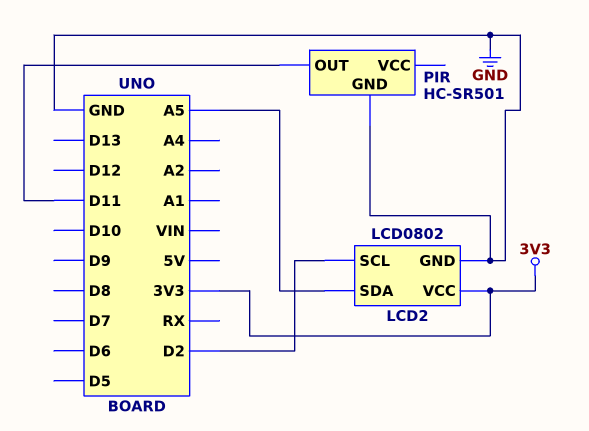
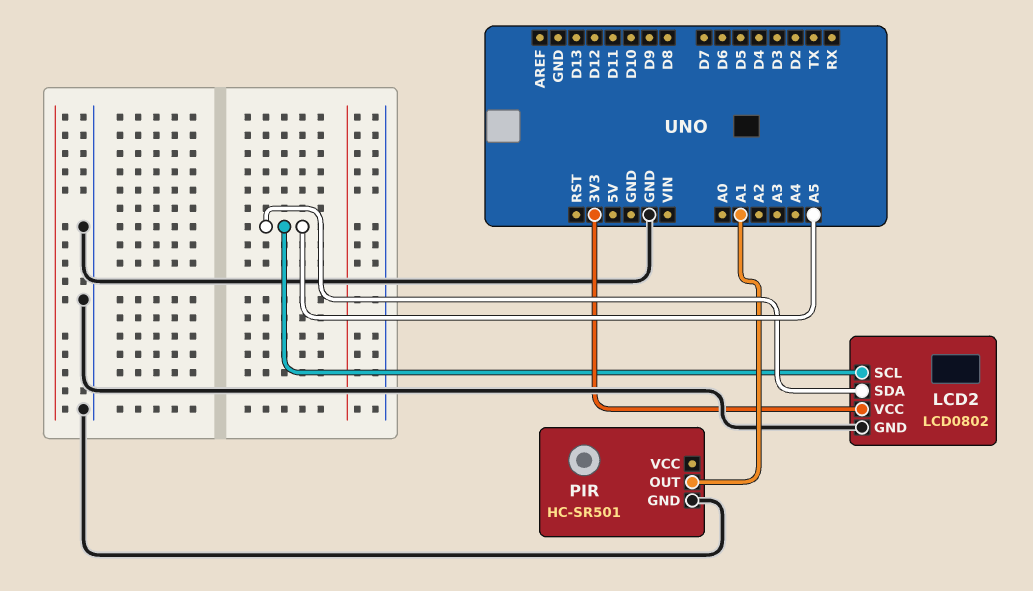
LCD2 pin SCL: D2 -> A5
PIR pin OUT: D11 -> A1

